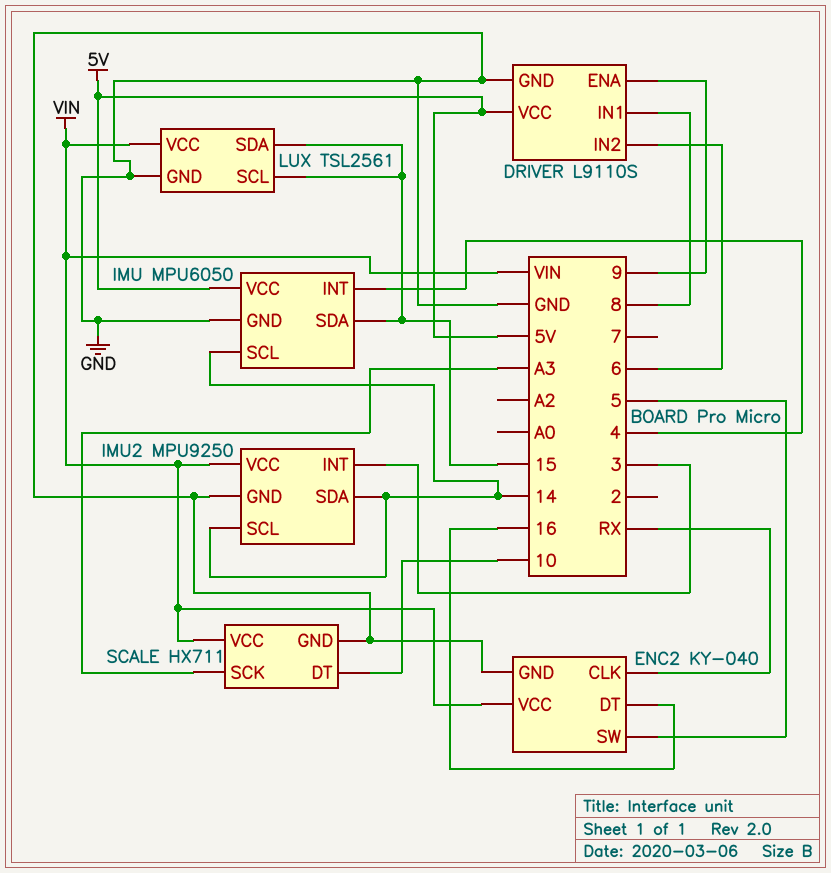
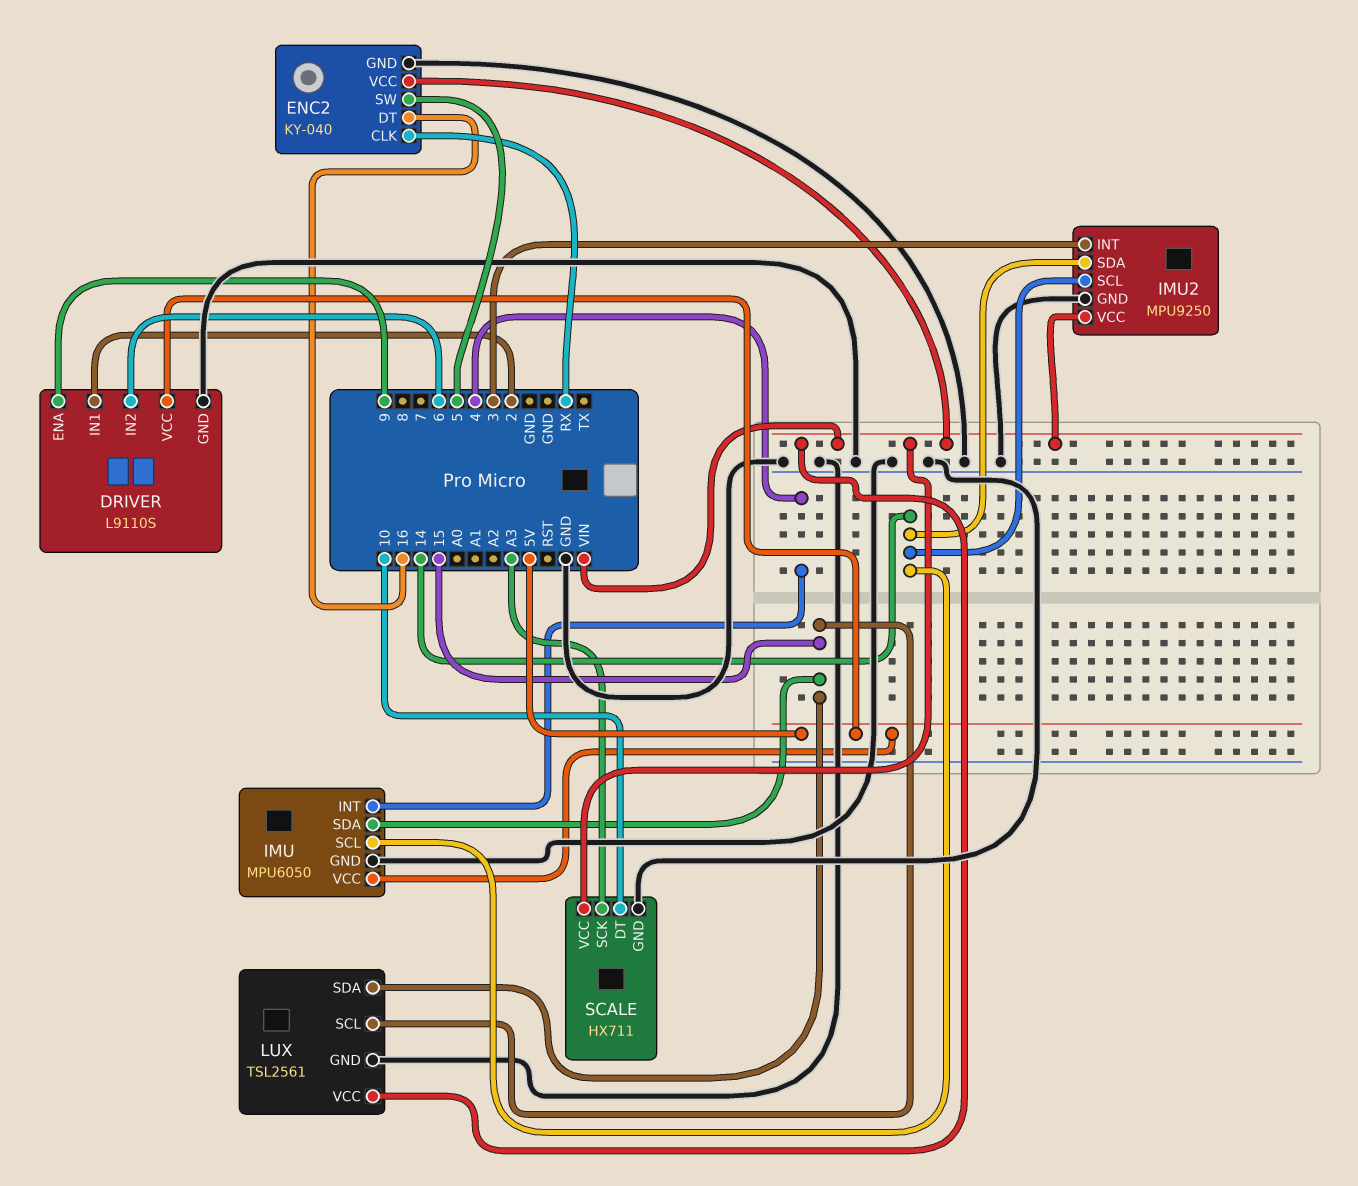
DRIVER pin IN1: 8 -> 2

